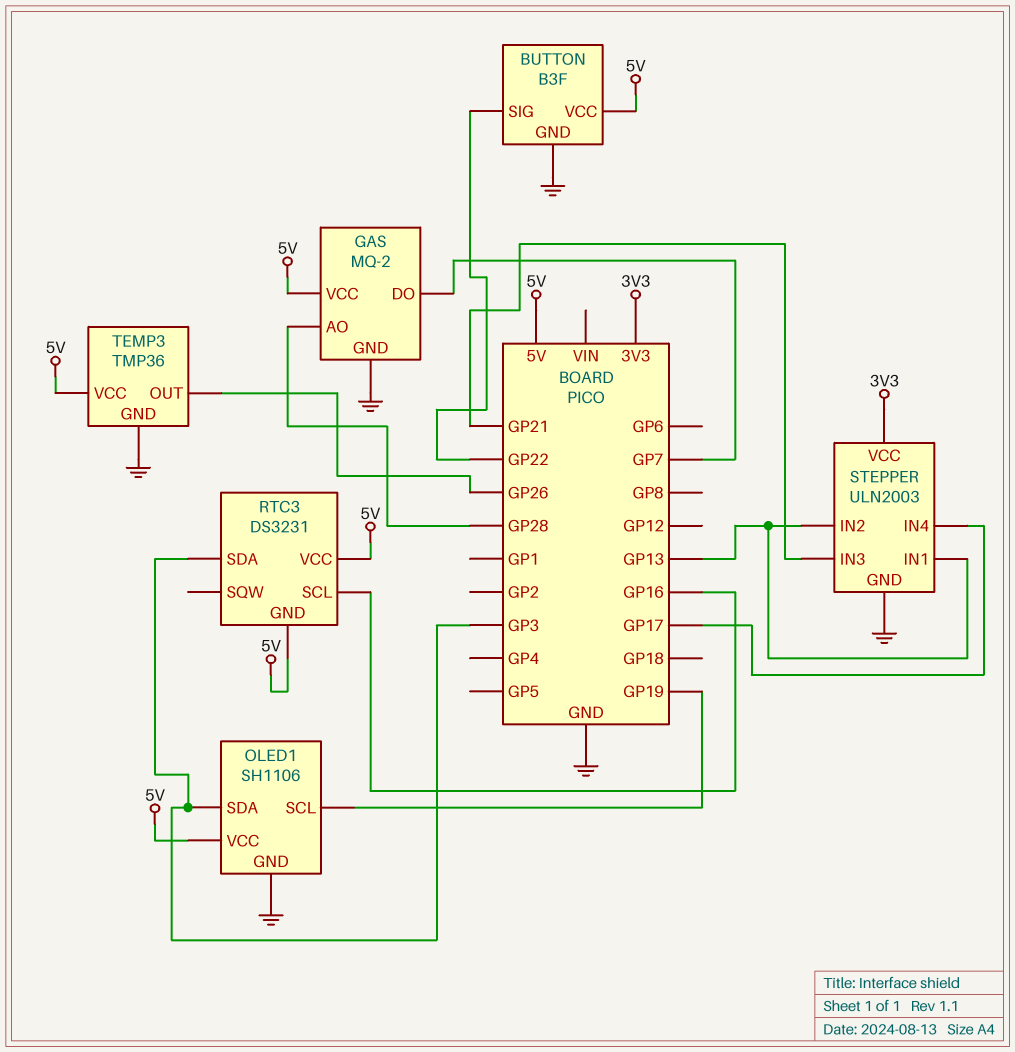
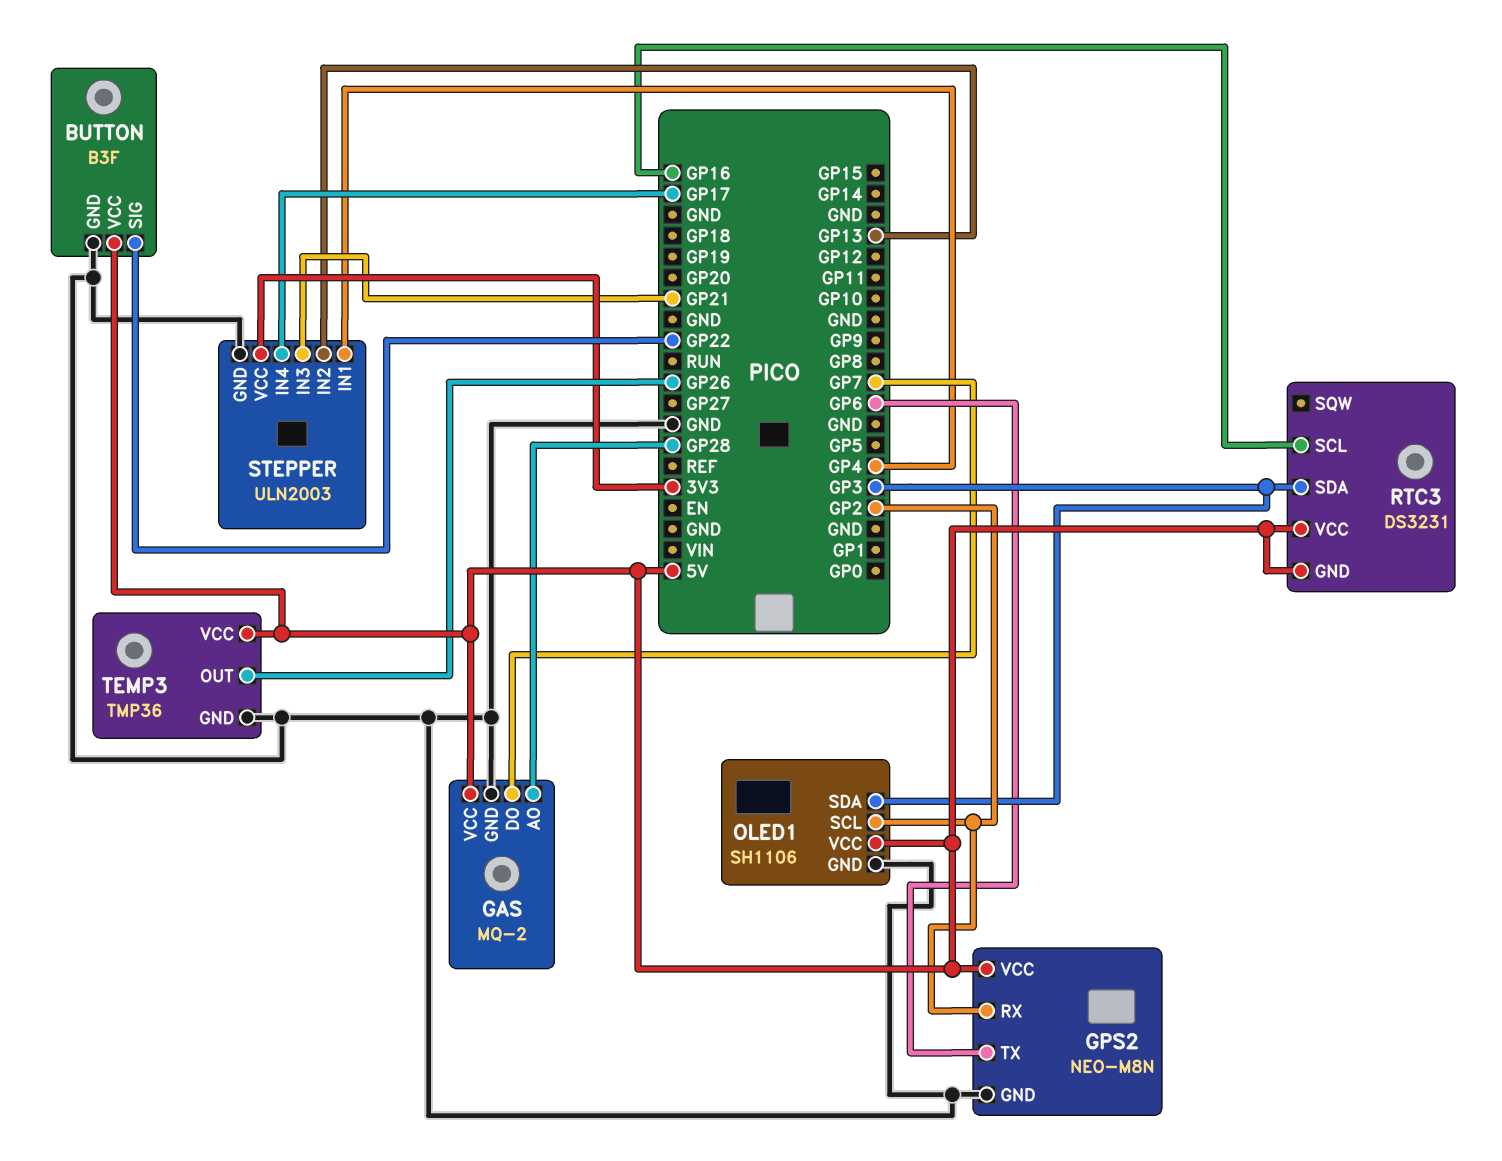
GPS2: none -> NEO-M8N
GPS2 pin GND: none -> GND
GPS2 pin RX: none -> GP2
GPS2 pin TX: none -> GP6
GPS2 pin VCC: none -> 5V
OLED1 pin SCL: GP19 -> GP2
STEPPER pin IN1: GP13 -> GP4

